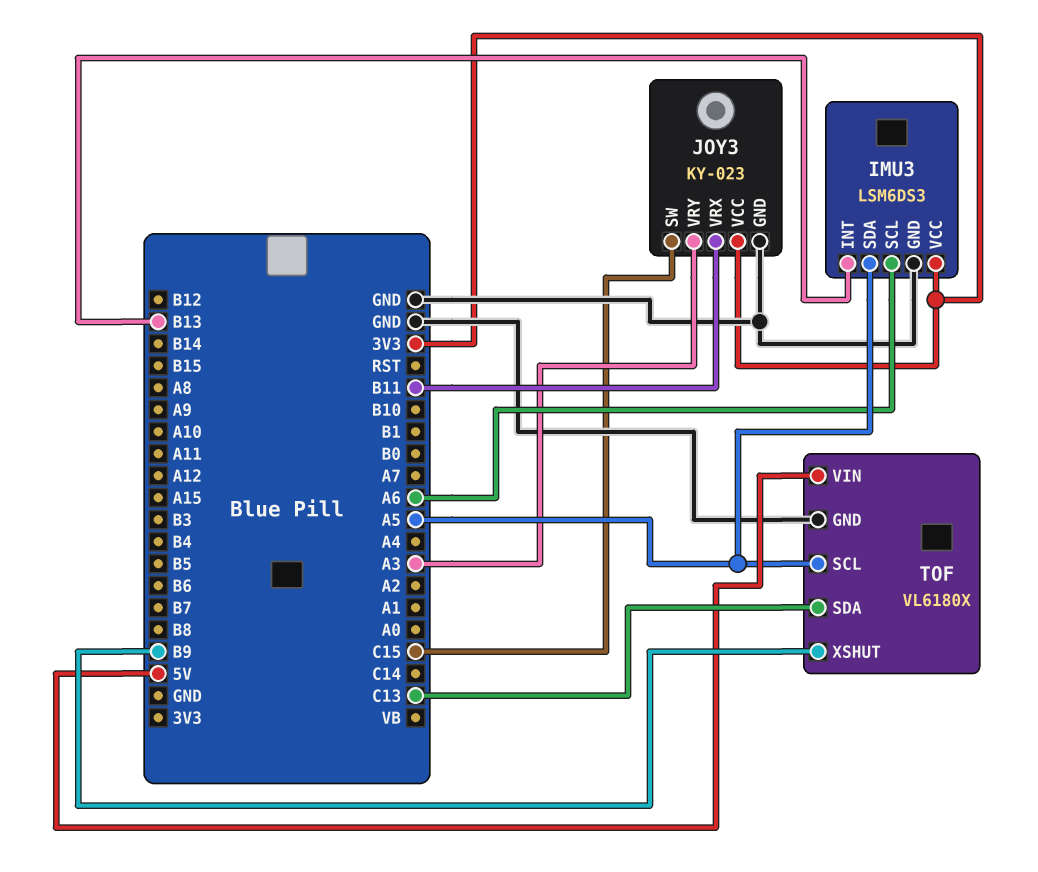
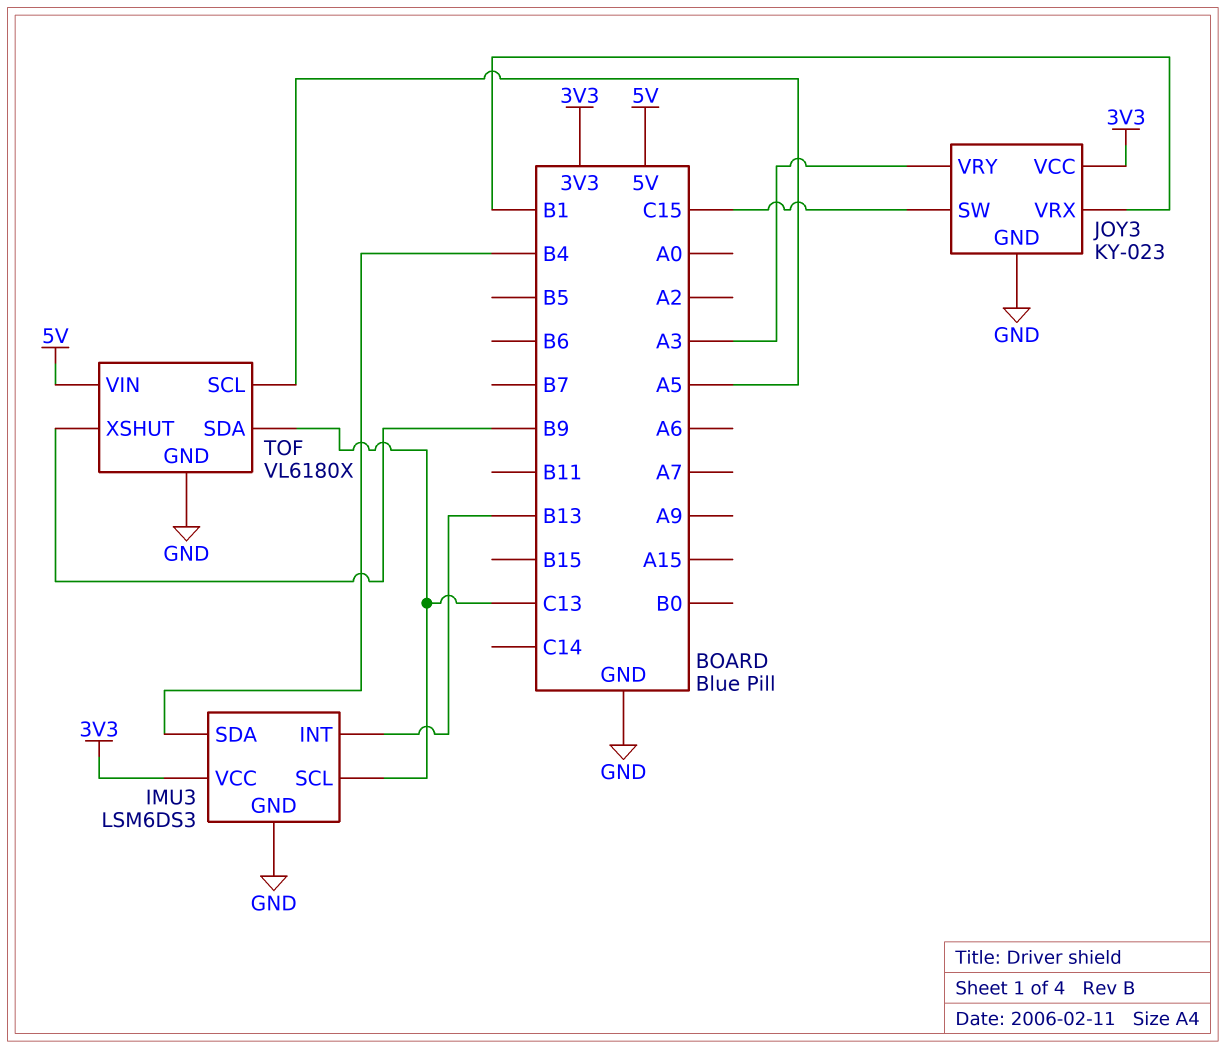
IMU3 pin SCL: A6 -> C13
IMU3 pin SDA: A5 -> B4
JOY3 pin VRX: B11 -> B1

